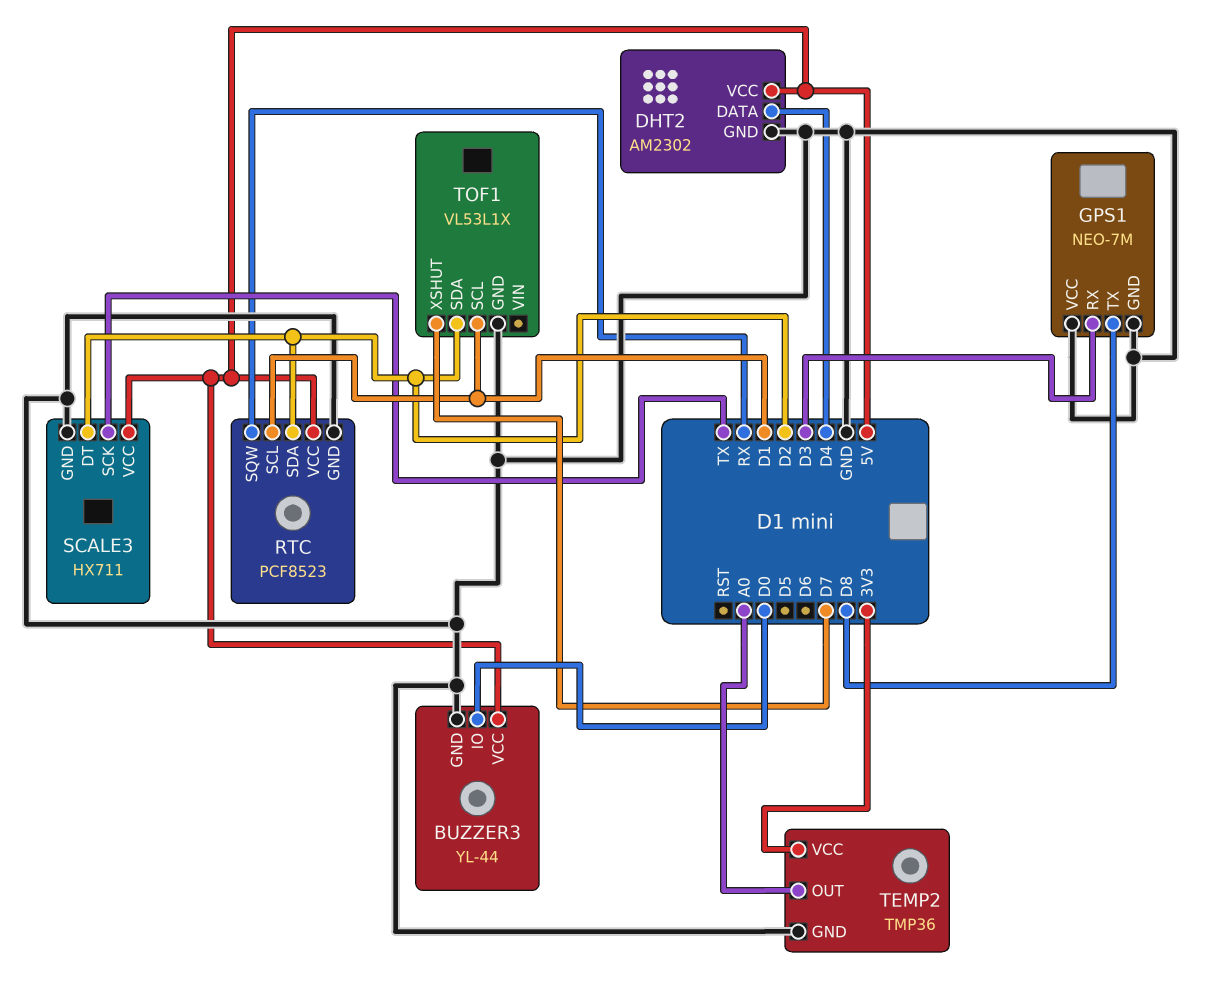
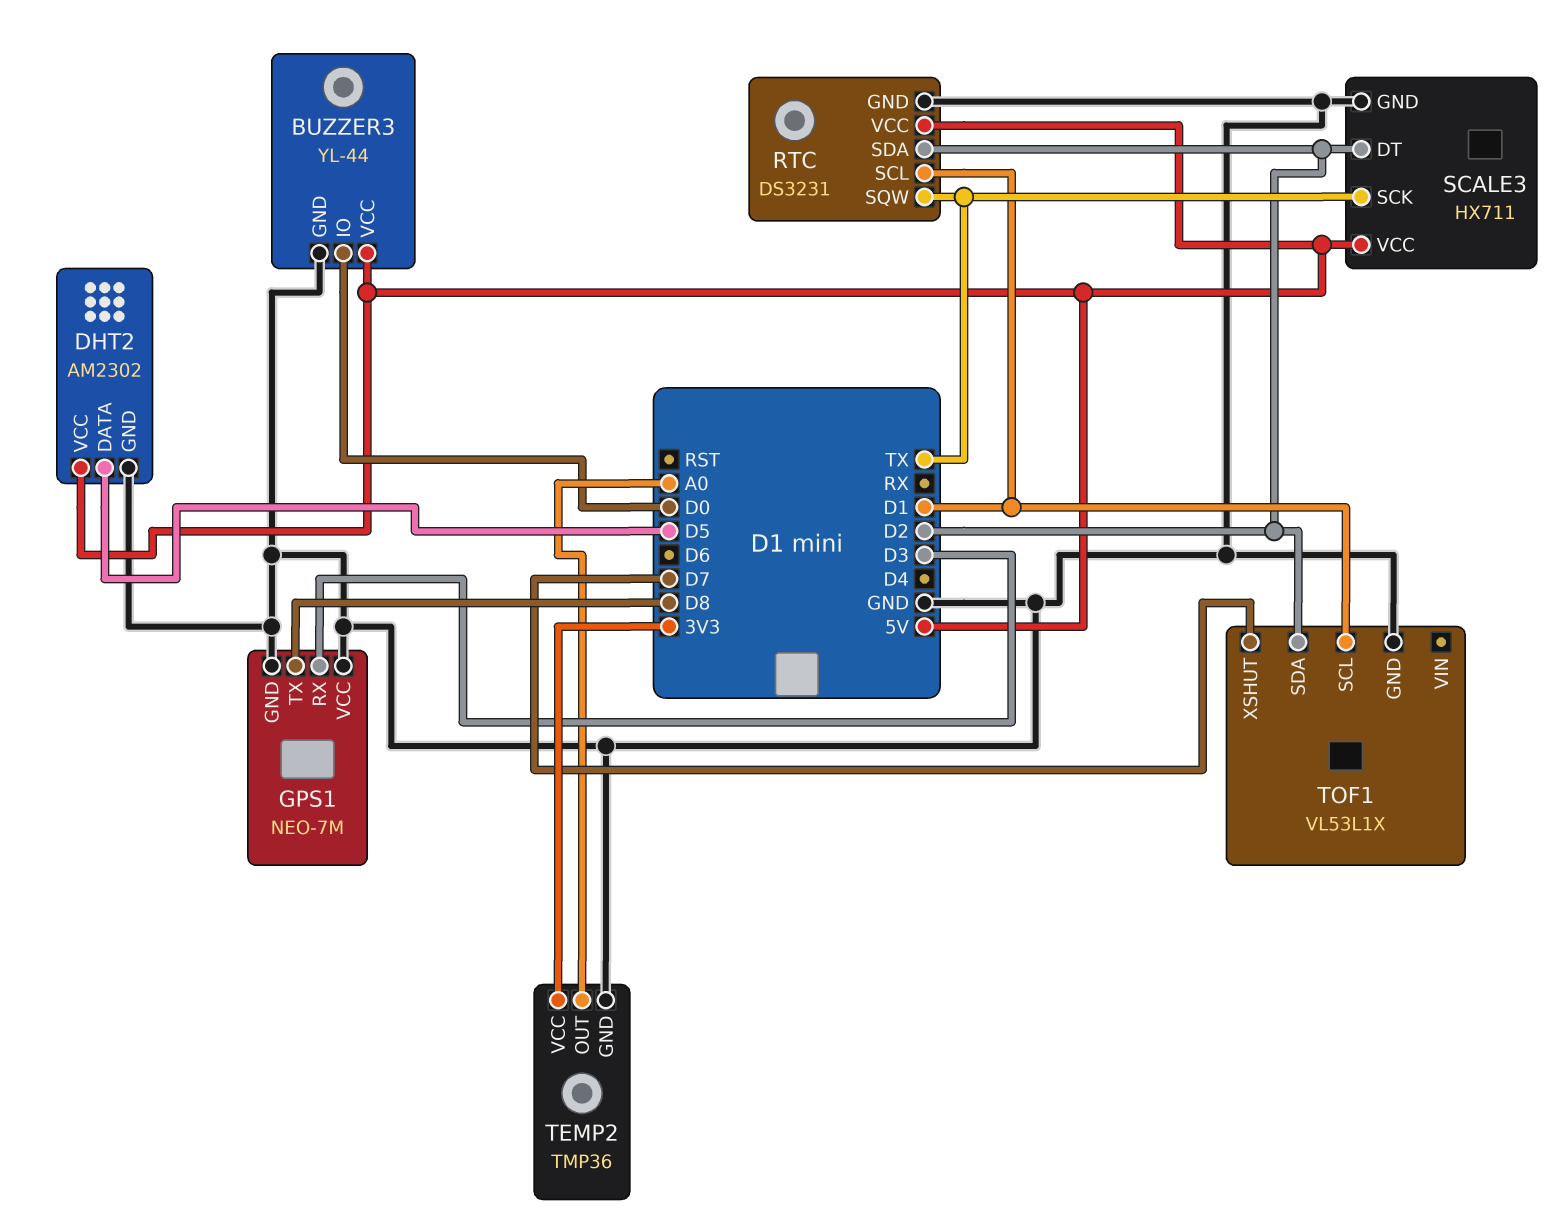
DHT2 pin DATA: D4 -> D5
RTC: PCF8523 -> DS3231
RTC pin SQW: RX -> TX

